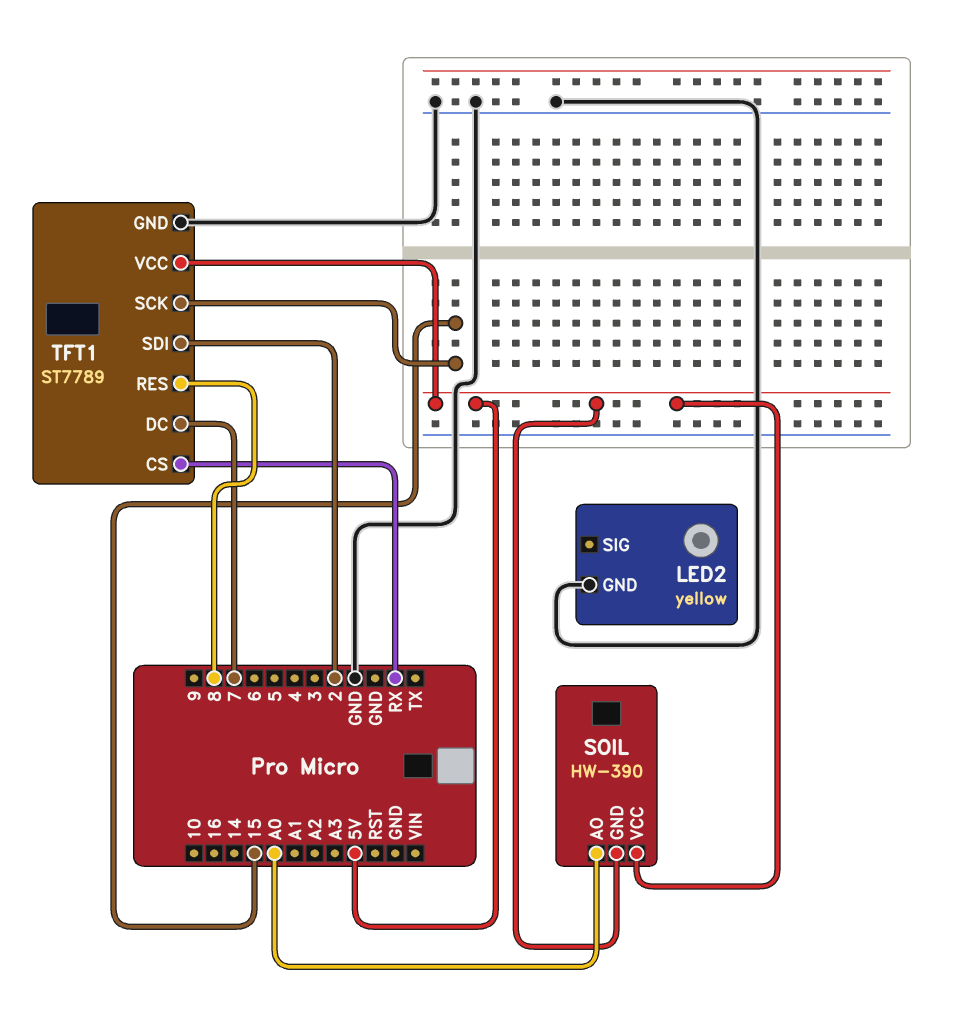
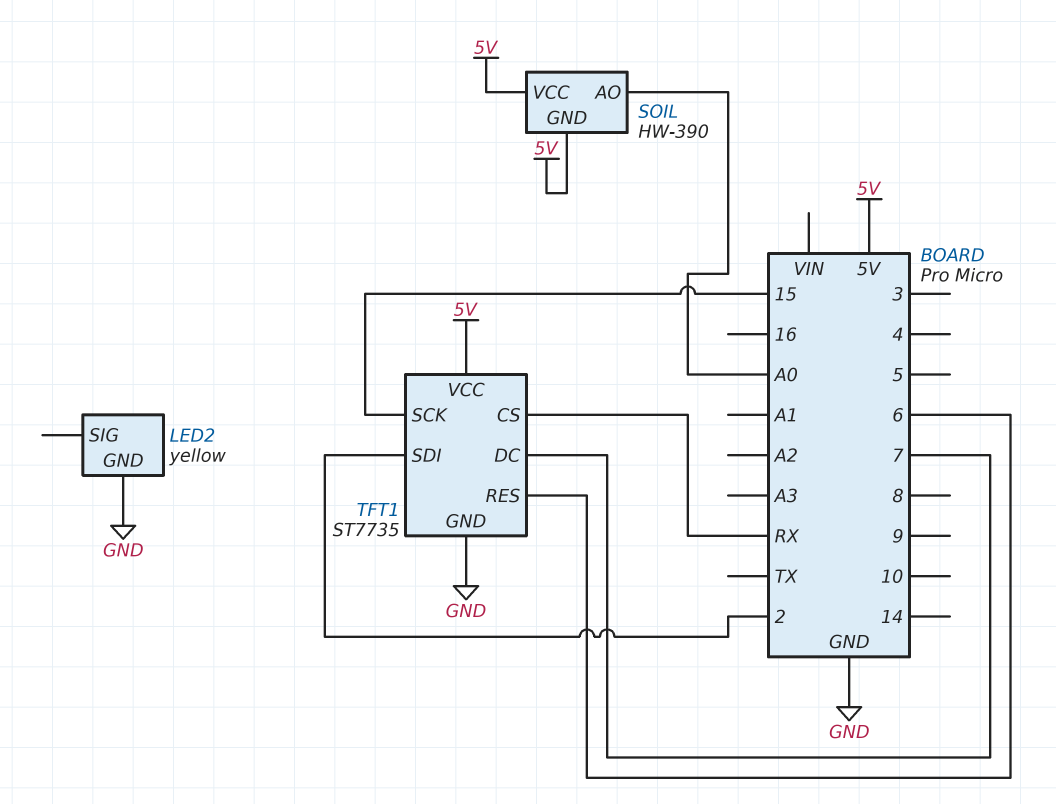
TFT1: ST7789 -> ST7735
TFT1 pin RES: 8 -> 6

